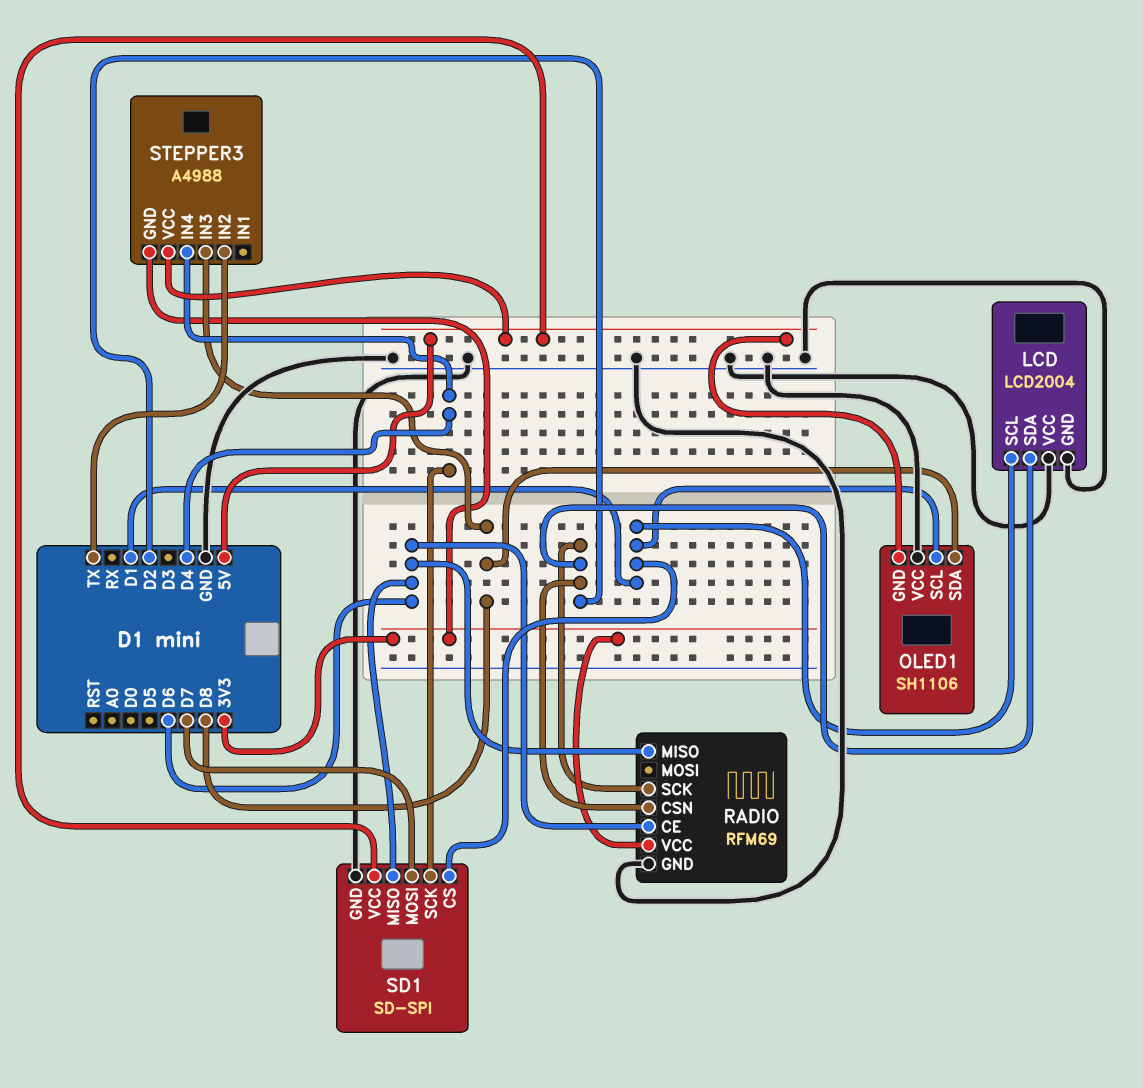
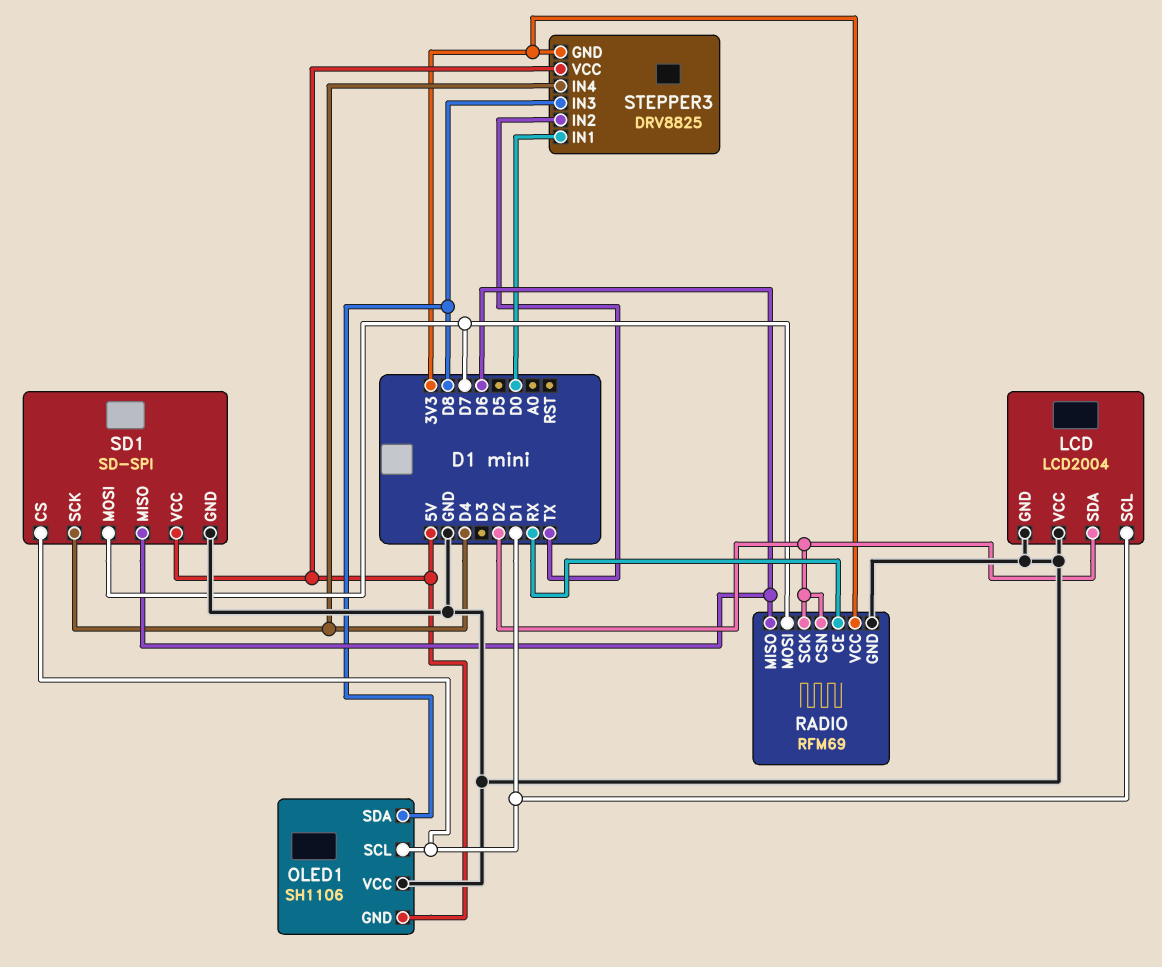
RADIO pin CE: D6 -> RX
RADIO pin MOSI: none -> D7
STEPPER3: A4988 -> DRV8825
STEPPER3 pin IN1: none -> D0

